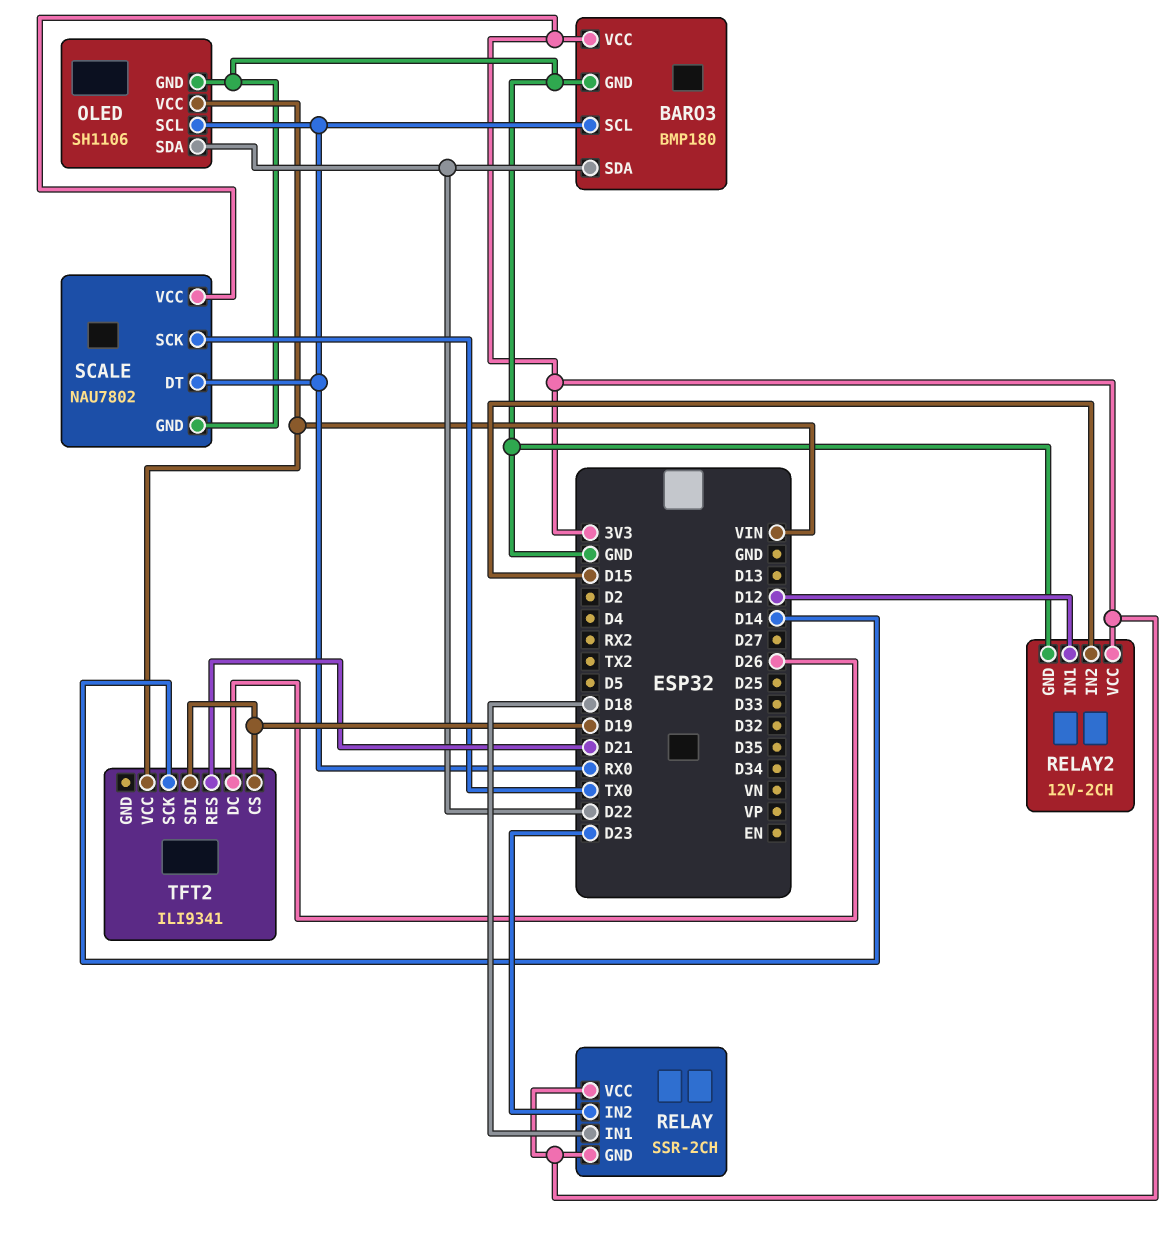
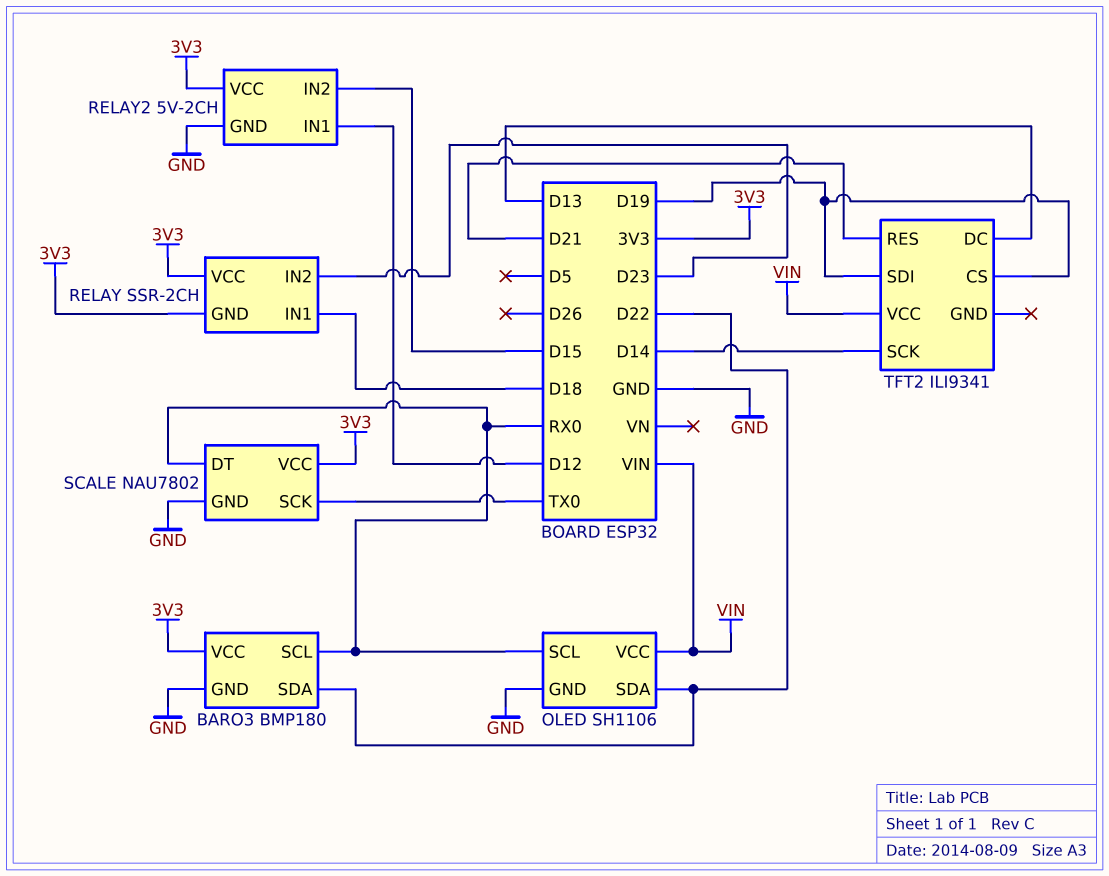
RELAY2: 12V-2CH -> 5V-2CH
TFT2 pin DC: D26 -> D13

